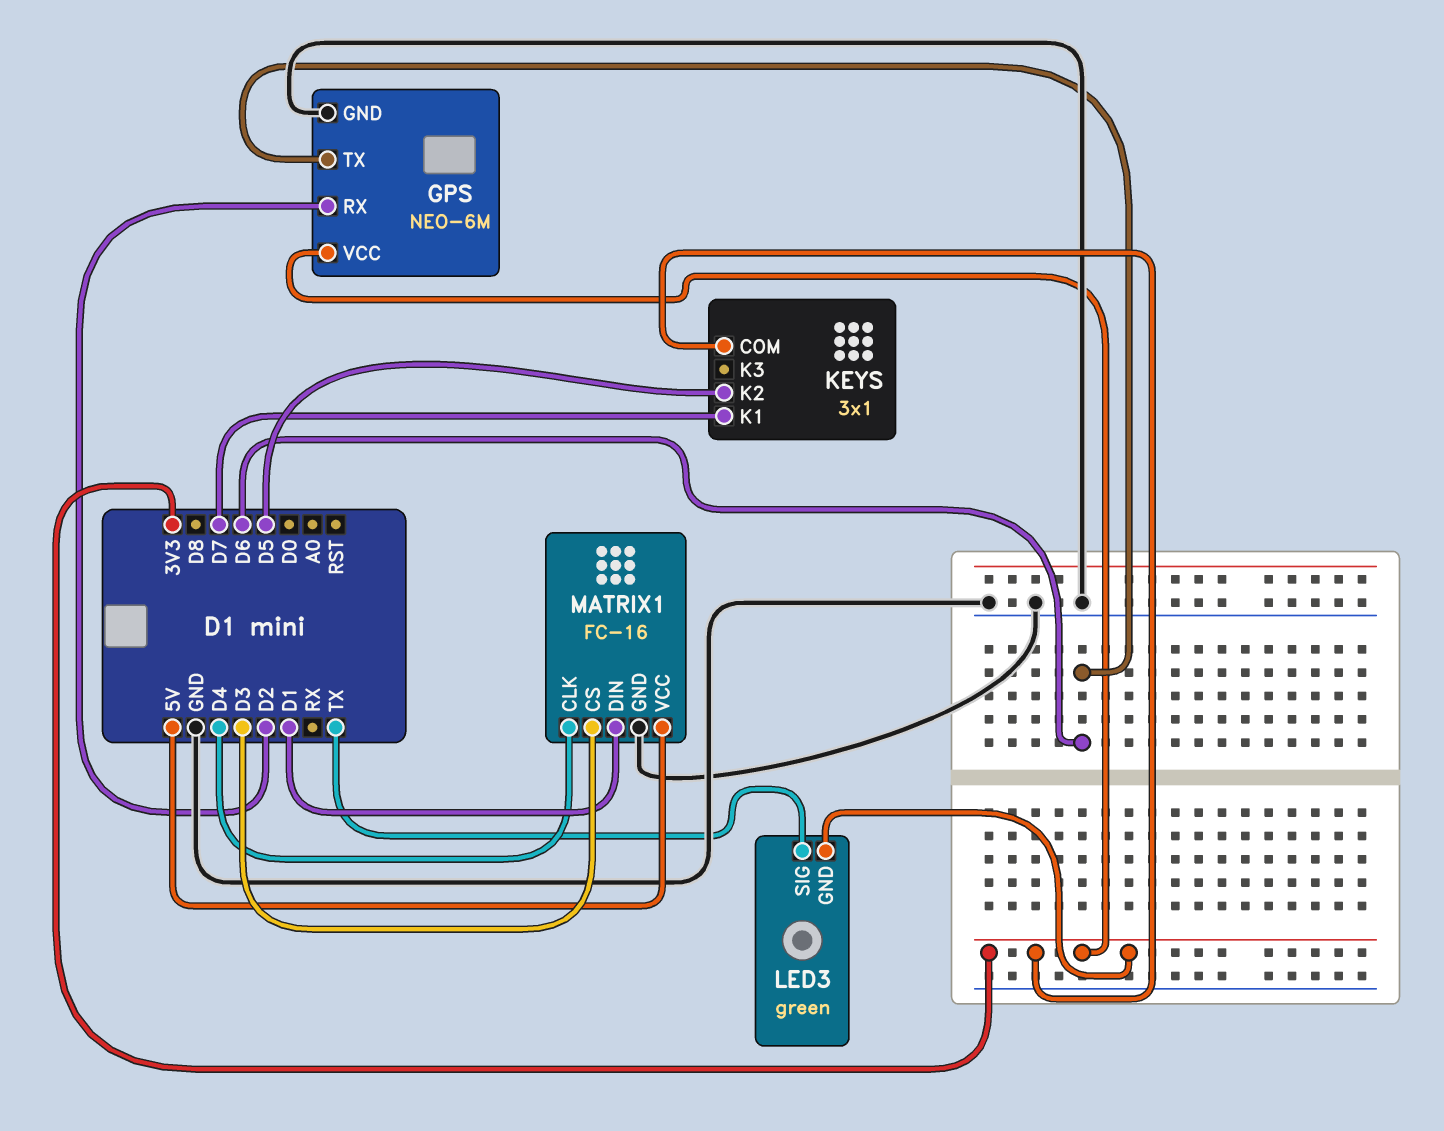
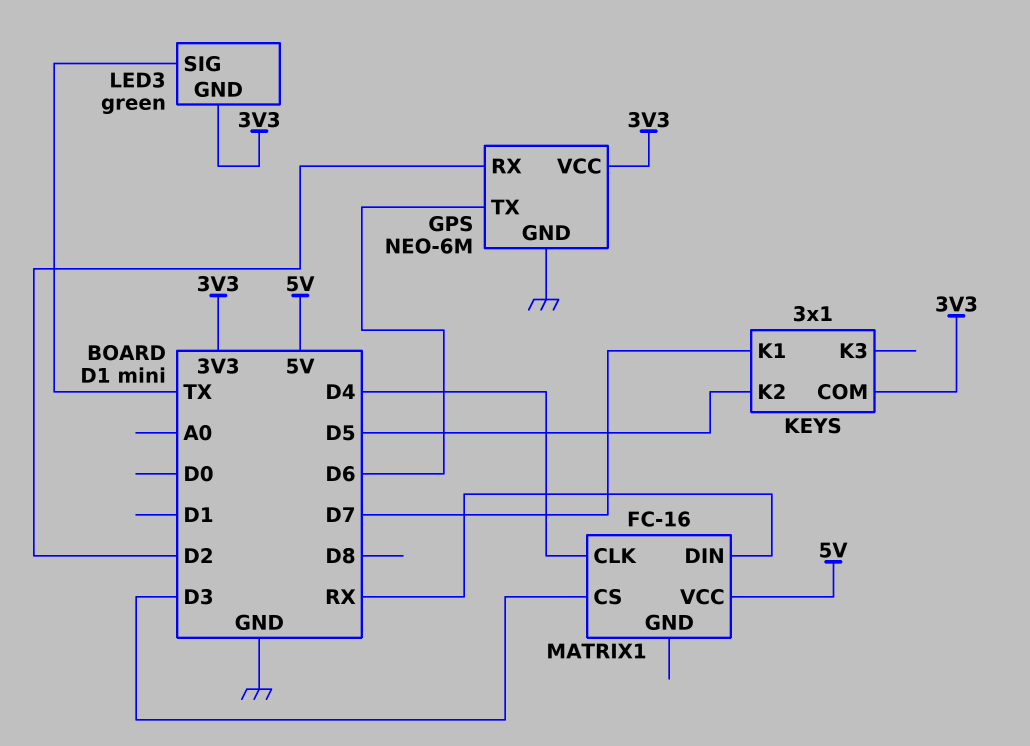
MATRIX1 pin DIN: D1 -> RX
MATRIX1 pin GND: GND -> none

